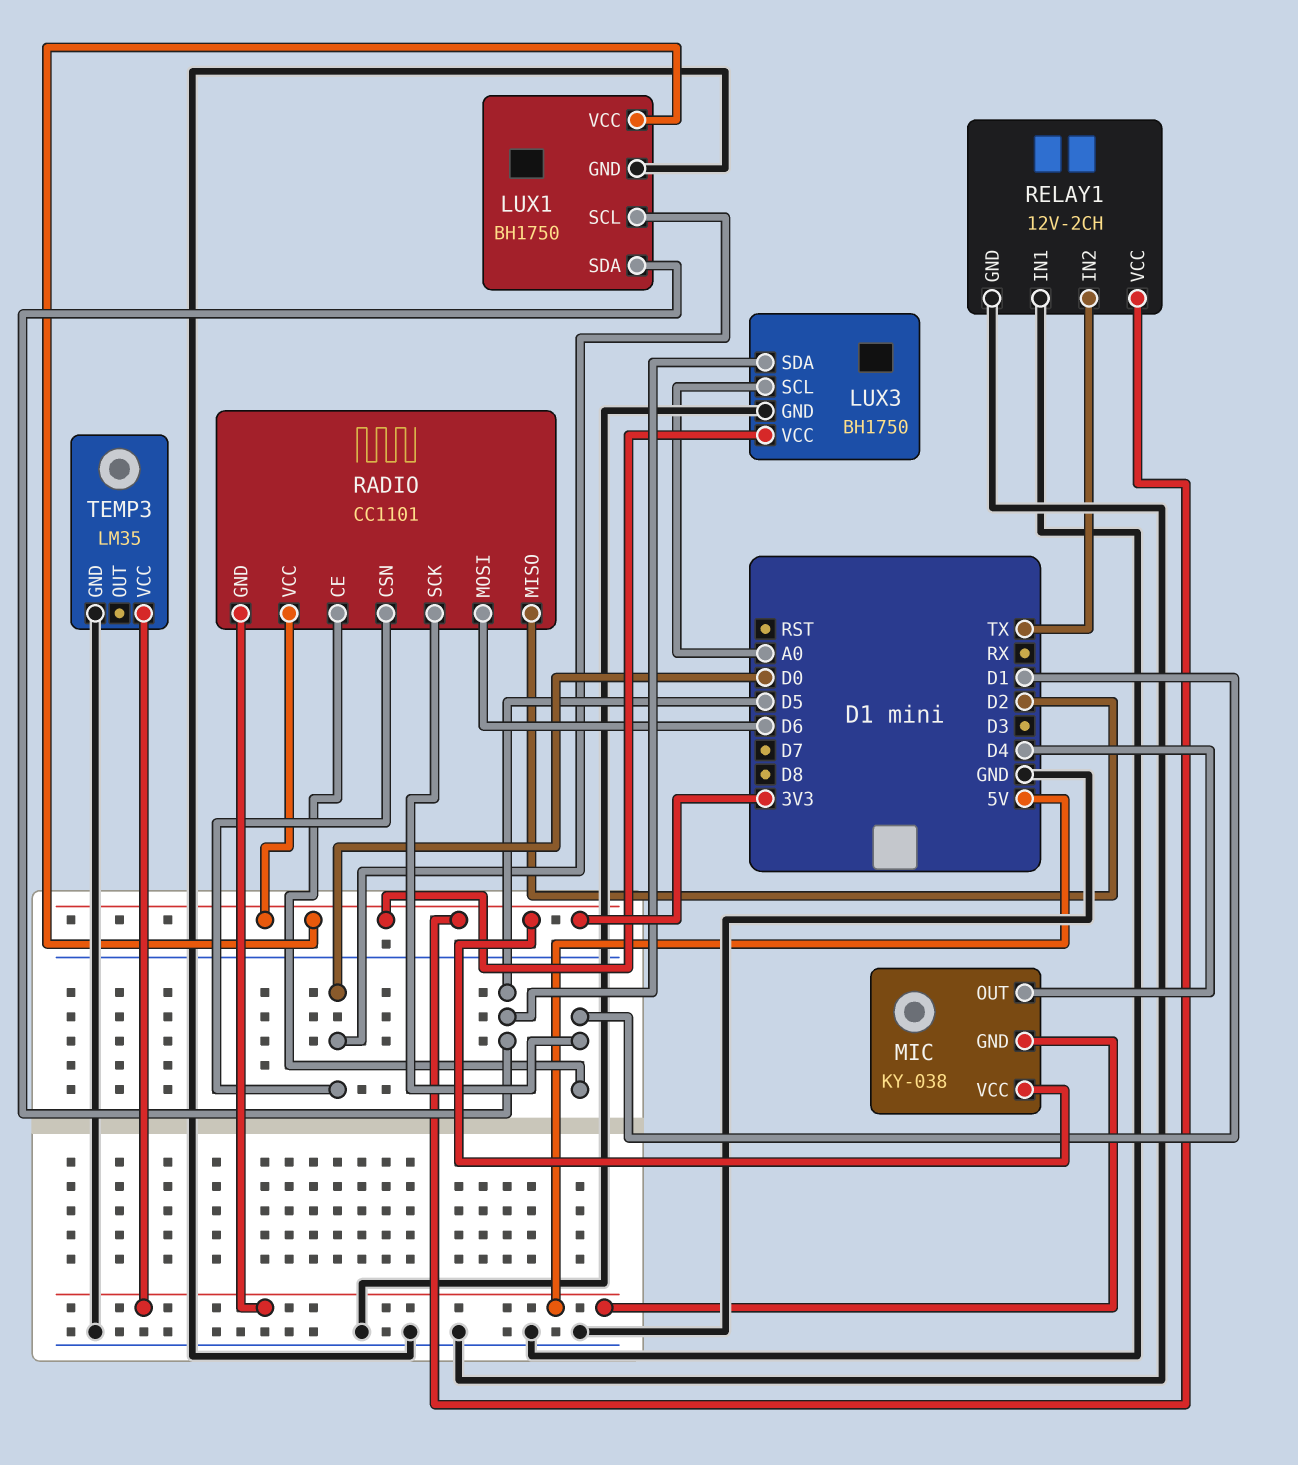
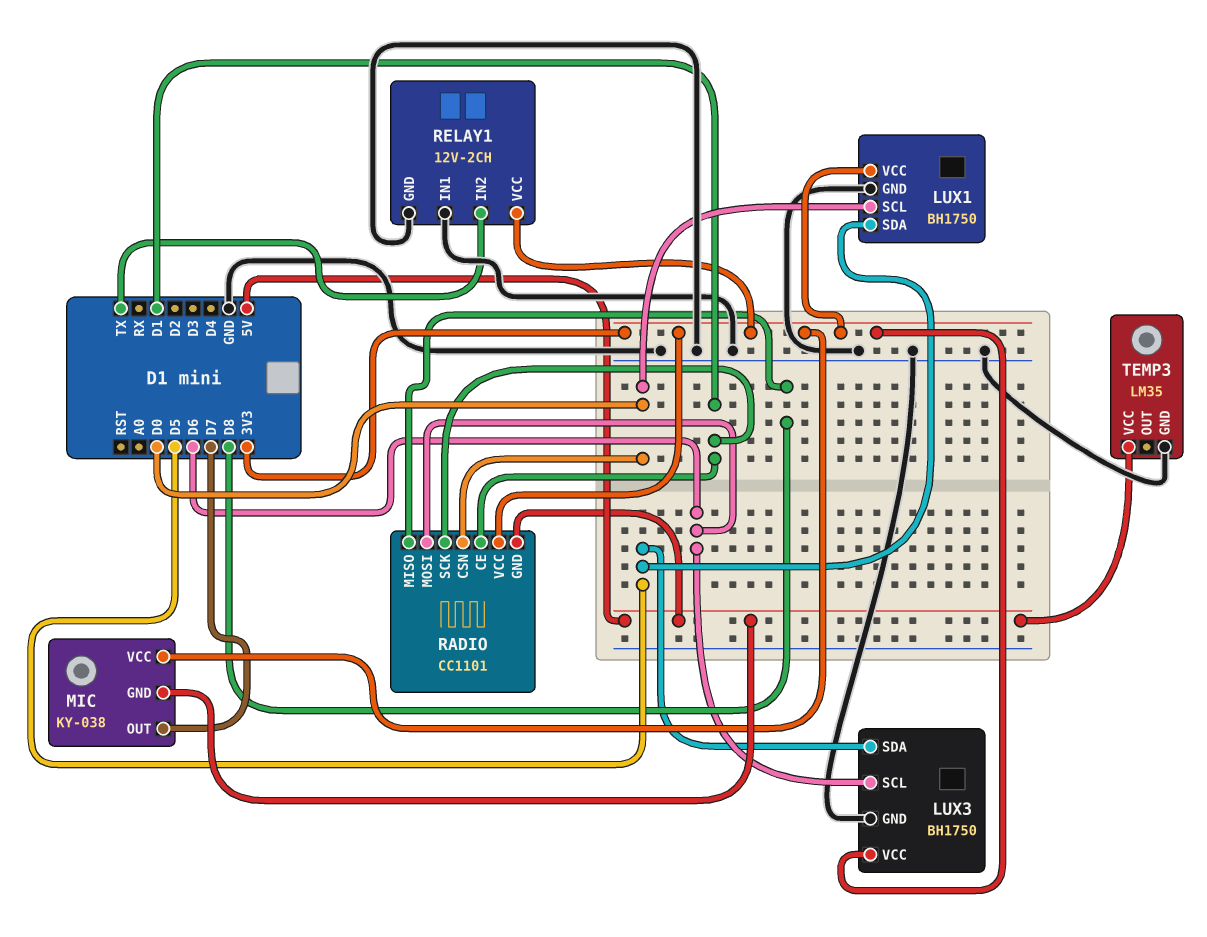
LUX3 pin SCL: A0 -> D6
MIC pin OUT: D4 -> D7
RADIO pin MISO: D2 -> D8

